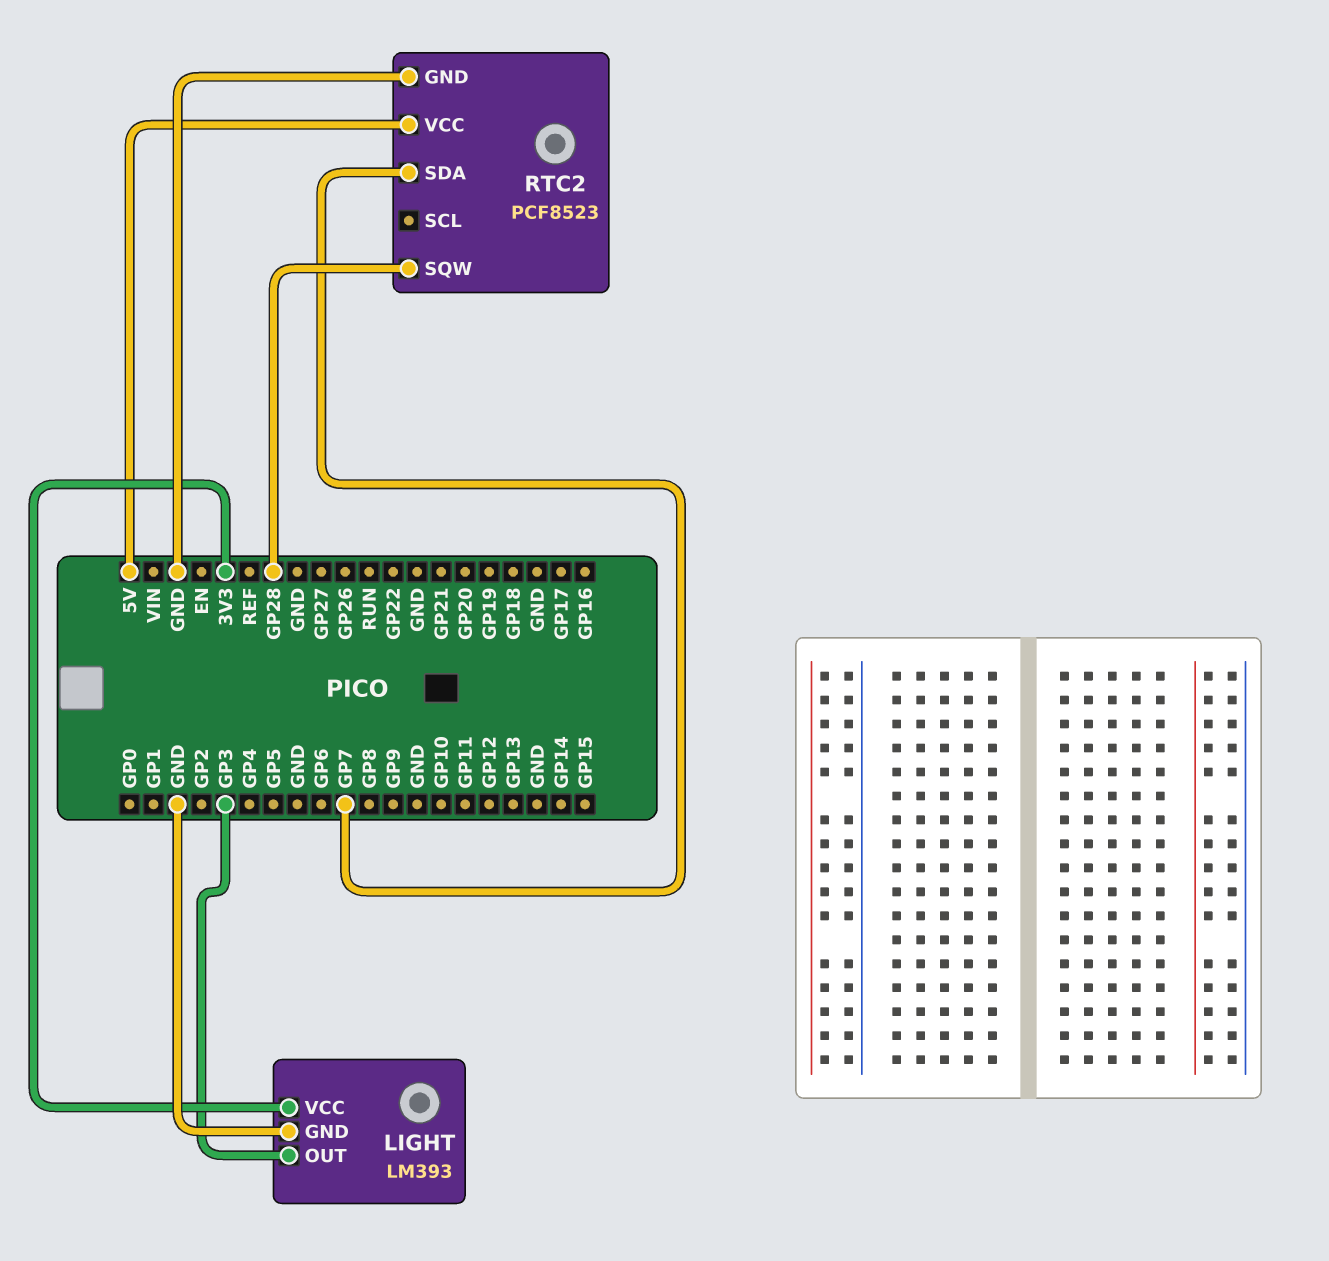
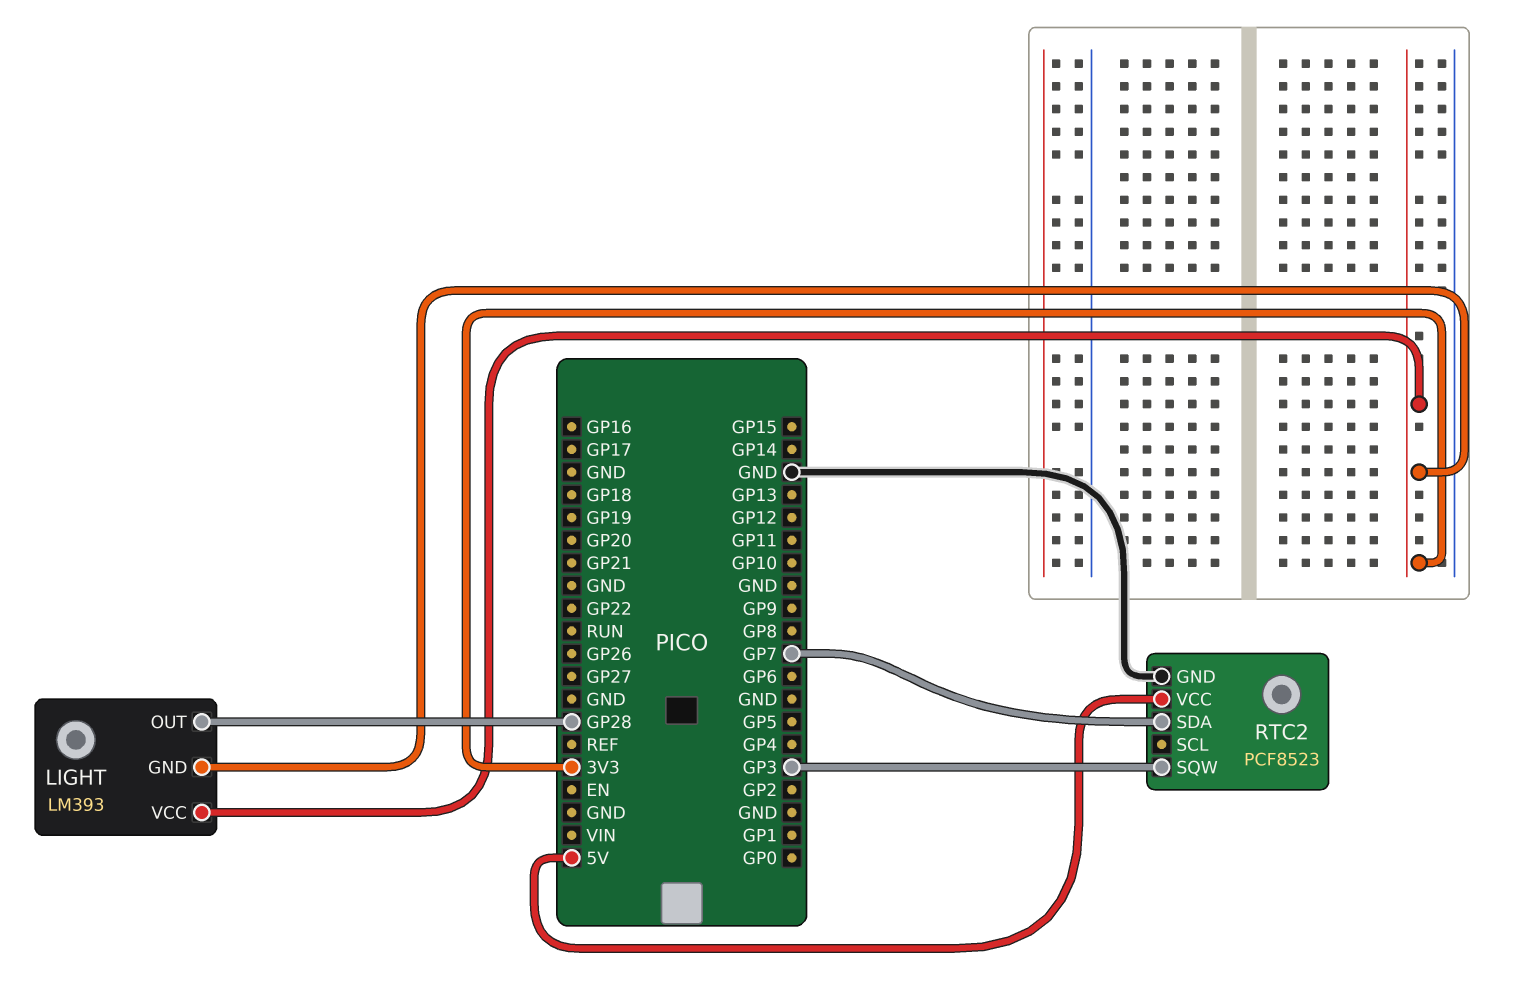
LIGHT pin GND: GND -> 3V3
LIGHT pin OUT: GP3 -> GP28
RTC2 pin SQW: GP28 -> GP3

